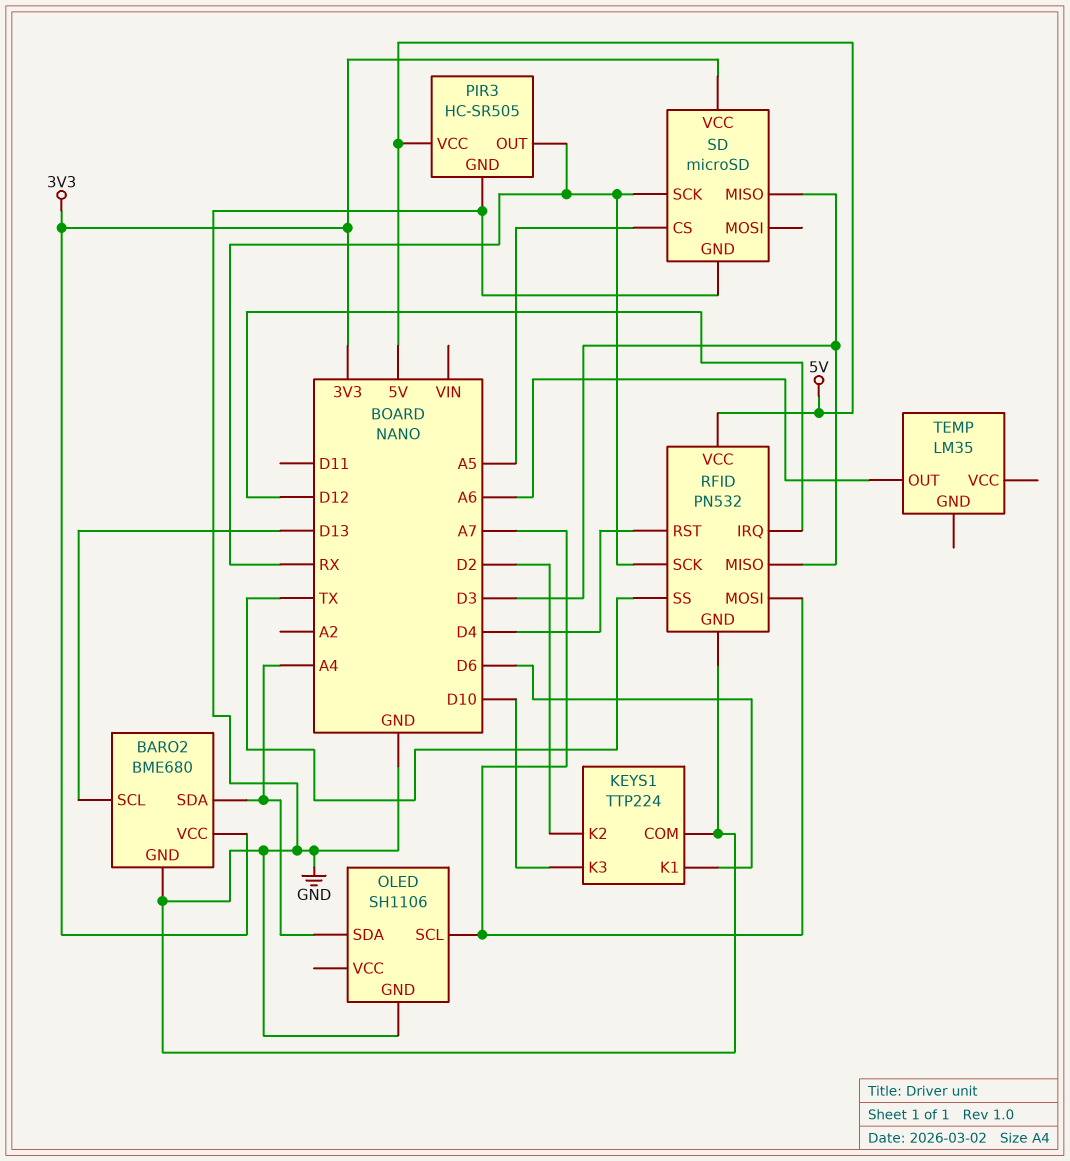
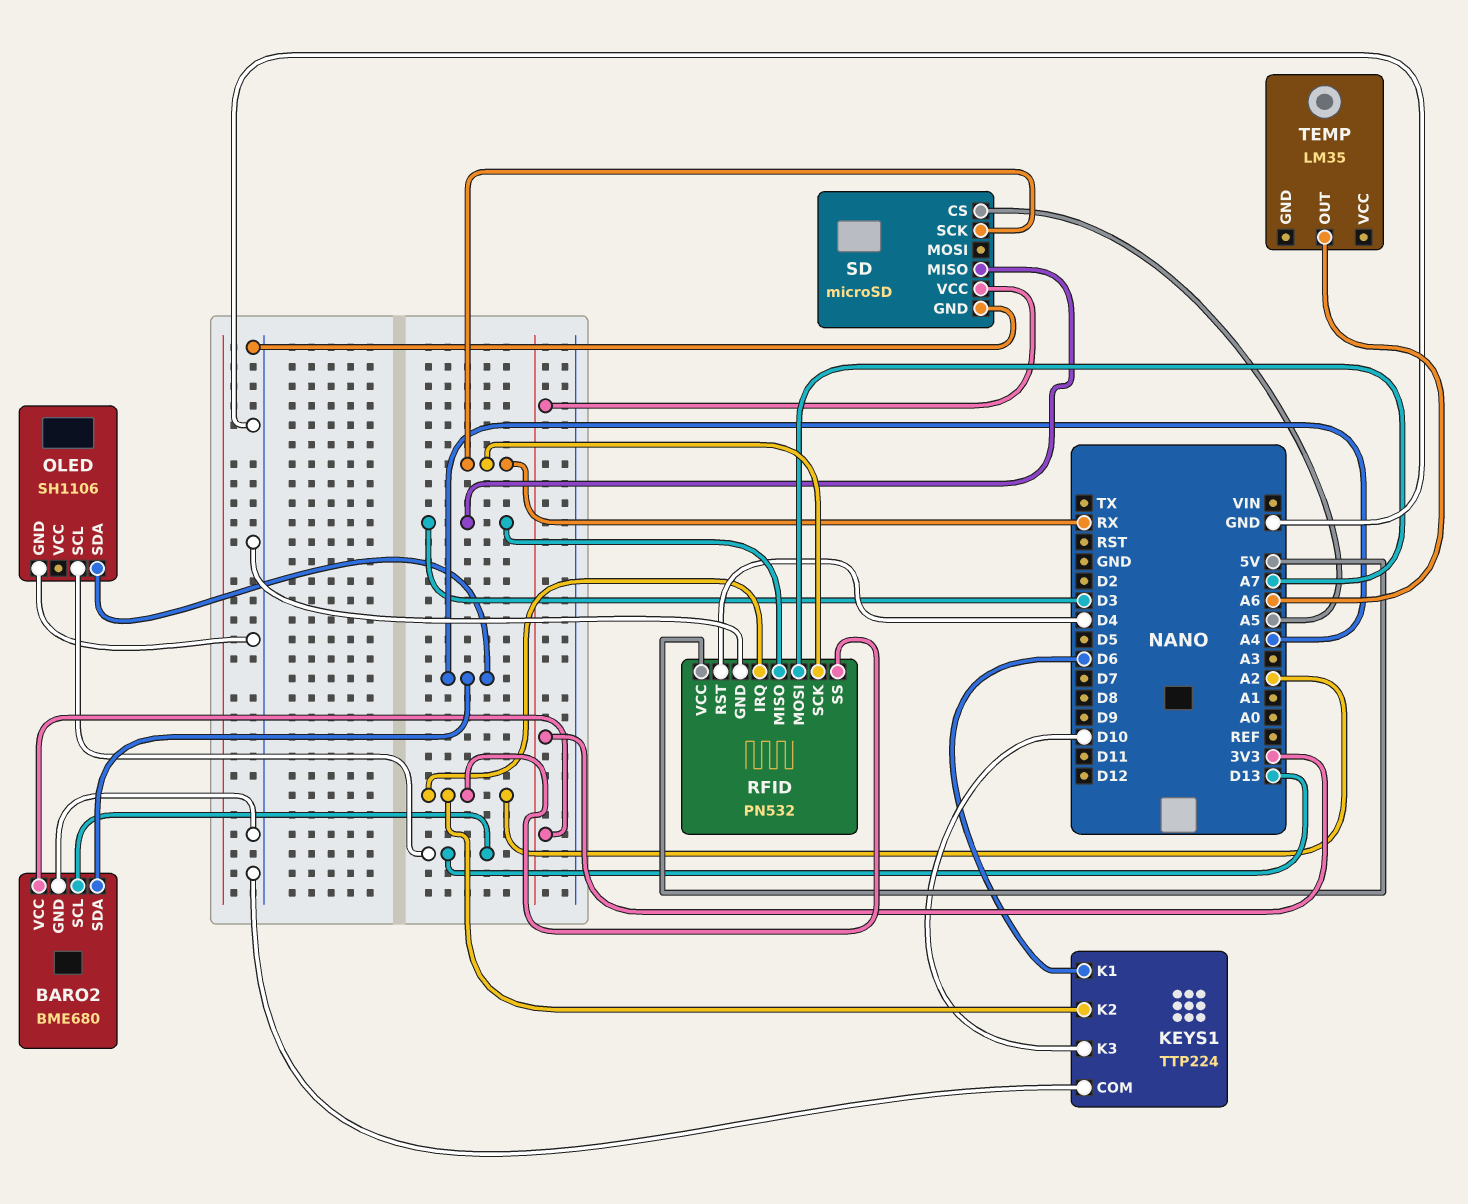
KEYS1 pin K2: D2 -> A2
OLED pin SCL: A7 -> D13
PIR3: HC-SR505 -> none
PIR3 pin GND: GND -> none
PIR3 pin OUT: RX -> none
PIR3 pin VCC: 5V -> none
RFID pin IRQ: D12 -> A2
RFID pin SS: TX -> A2

